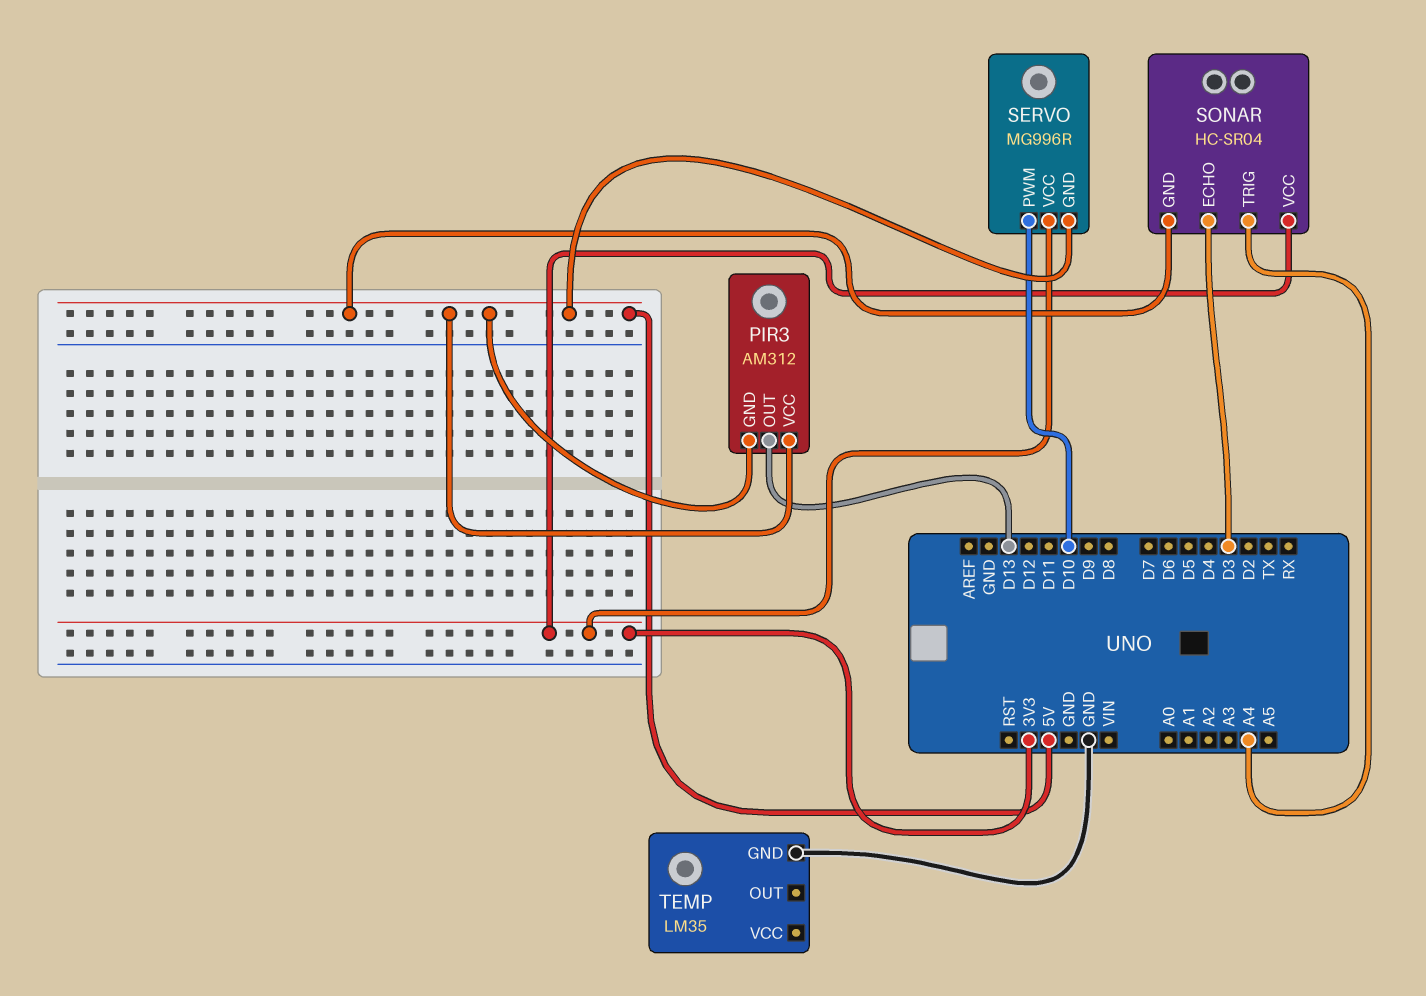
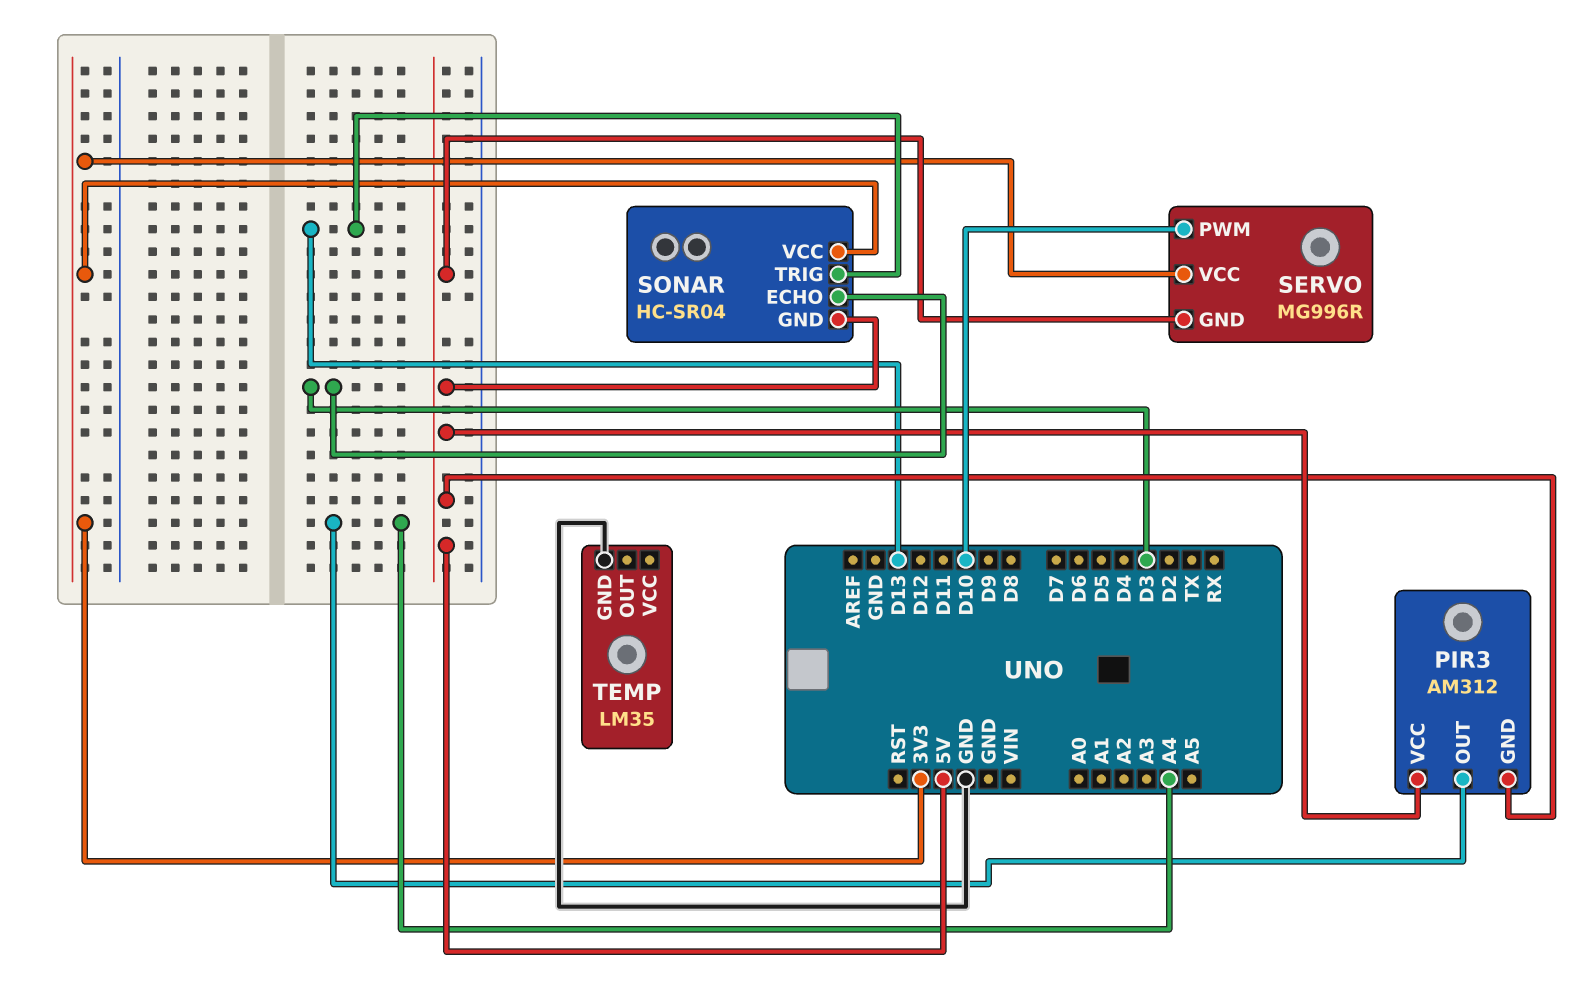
PIR3 pin OUT: D13 -> A4
SONAR pin TRIG: A4 -> D13

